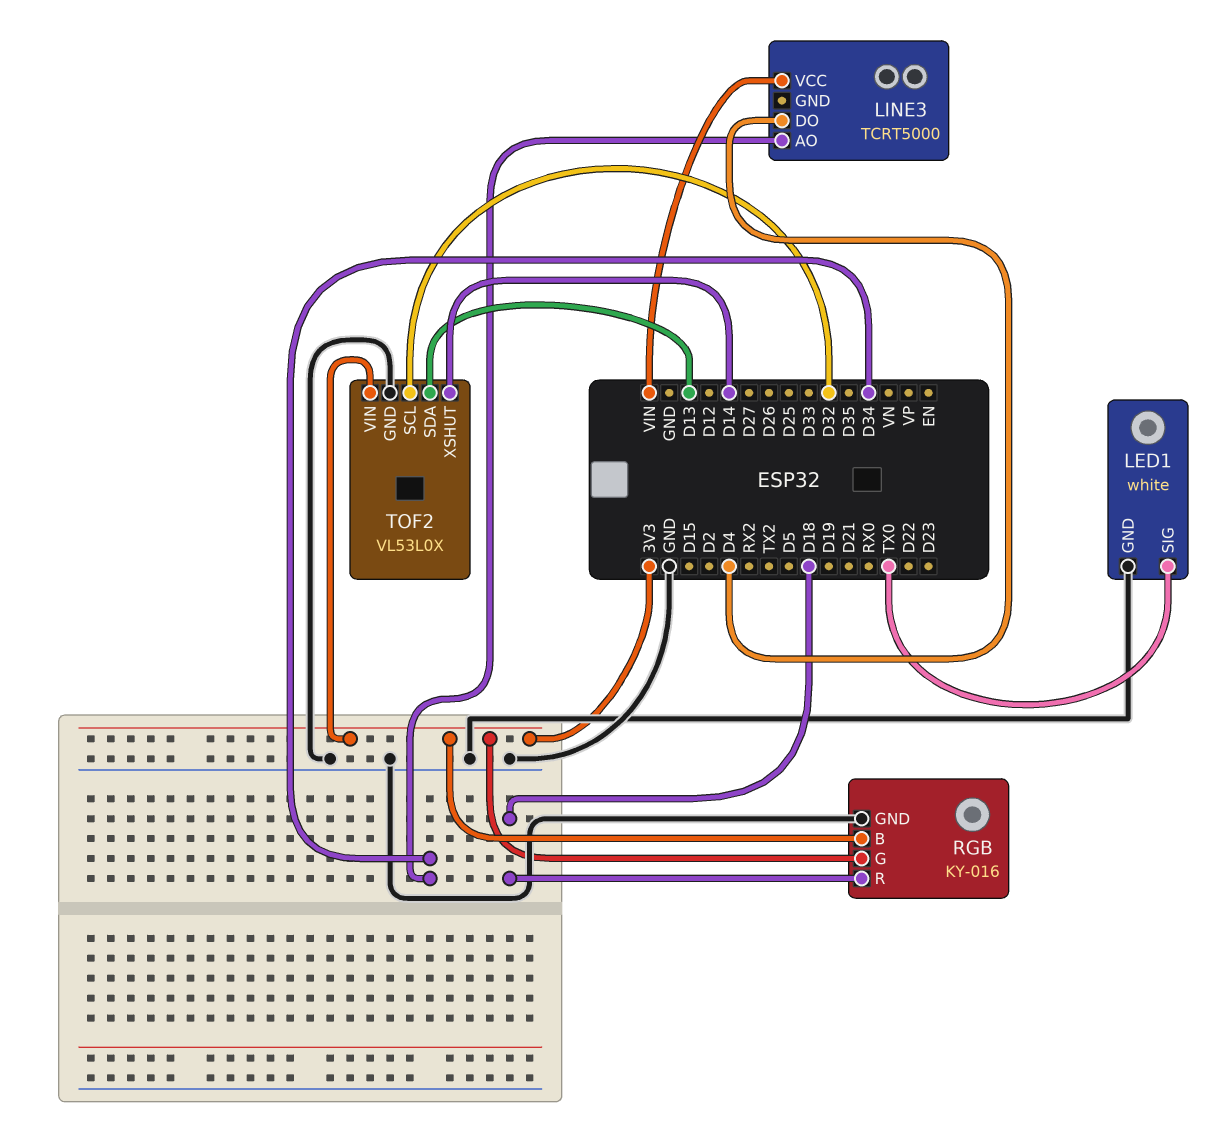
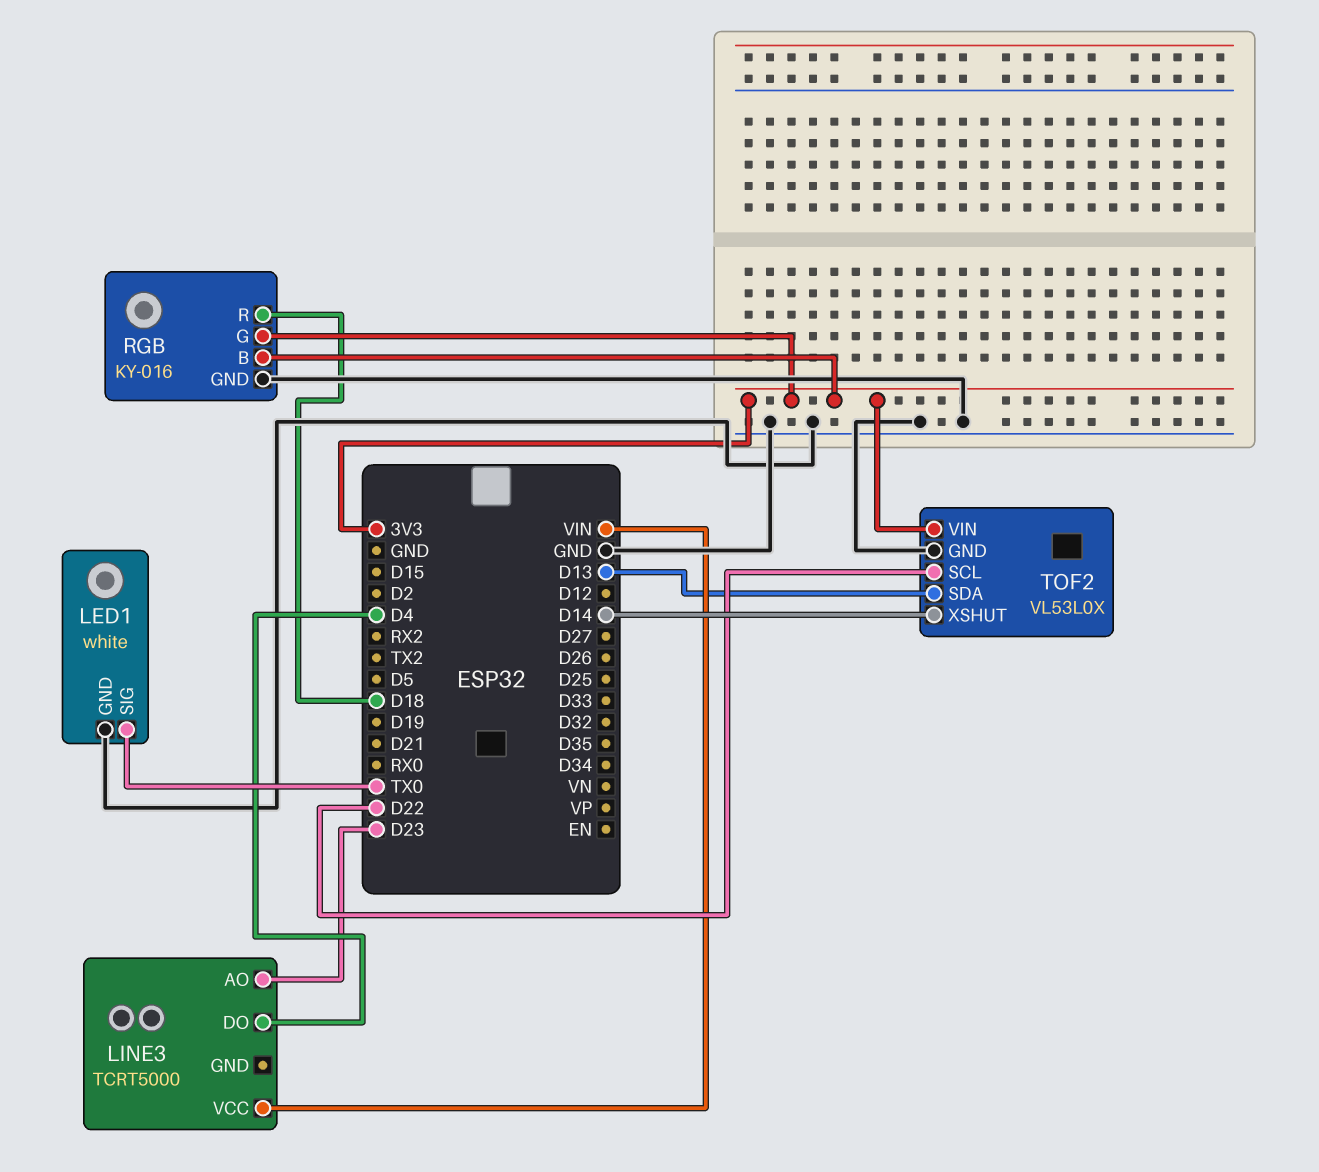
LINE3 pin AO: D34 -> D23
TOF2 pin SCL: D32 -> D22

